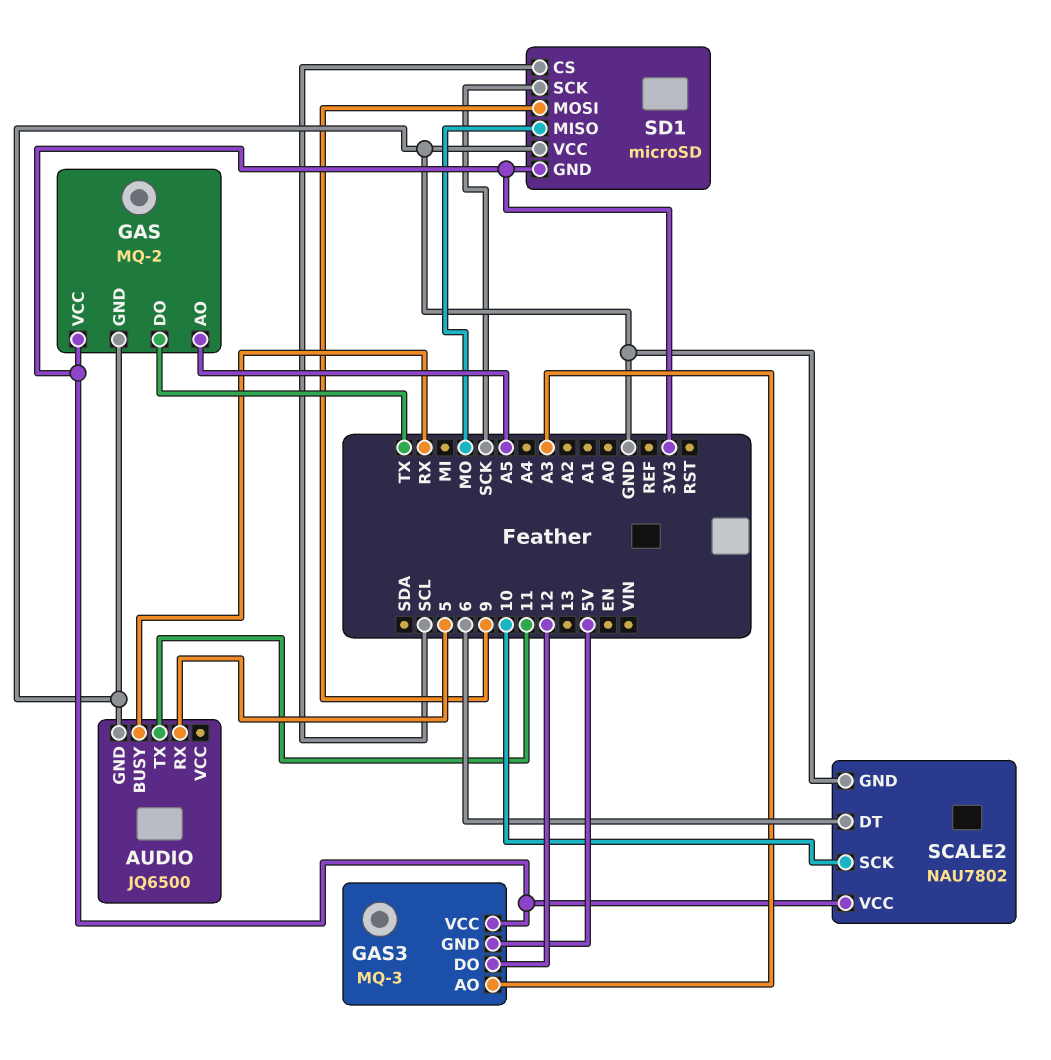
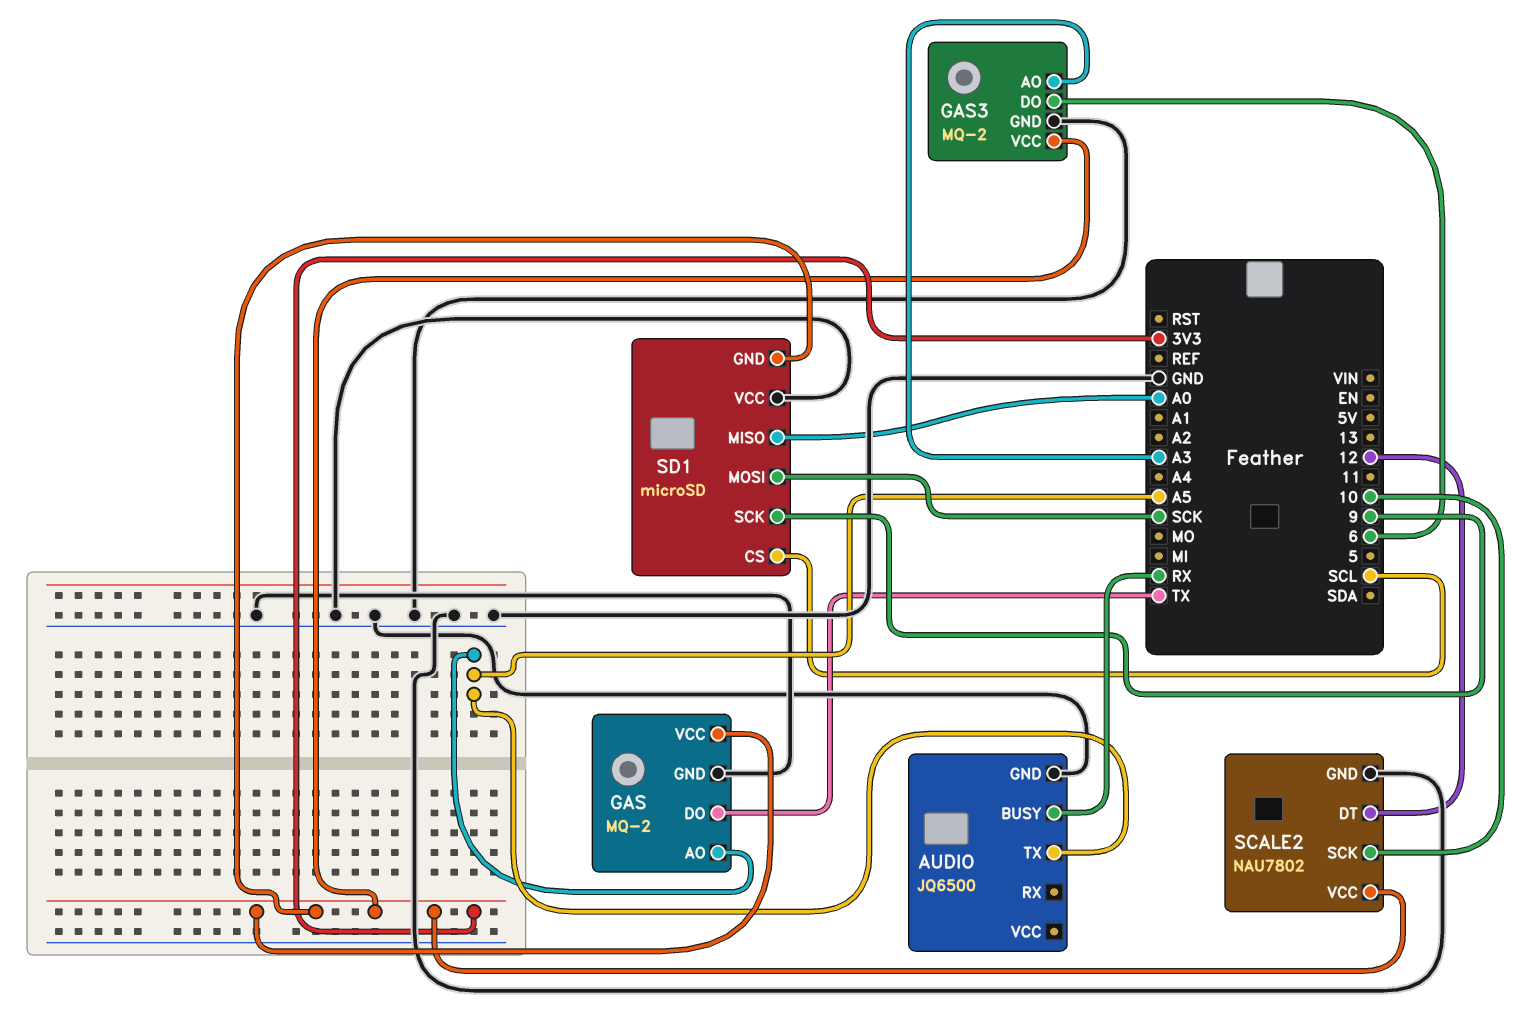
AUDIO pin RX: 5 -> none
AUDIO pin TX: 11 -> A5
GAS3: MQ-3 -> MQ-2
GAS3 pin DO: 12 -> 6
GAS3 pin GND: 5V -> GND
SCALE2 pin DT: 6 -> 12
SD1 pin MISO: MO -> A0
SD1 pin MOSI: 9 -> SCK
SD1 pin SCK: SCK -> 9

